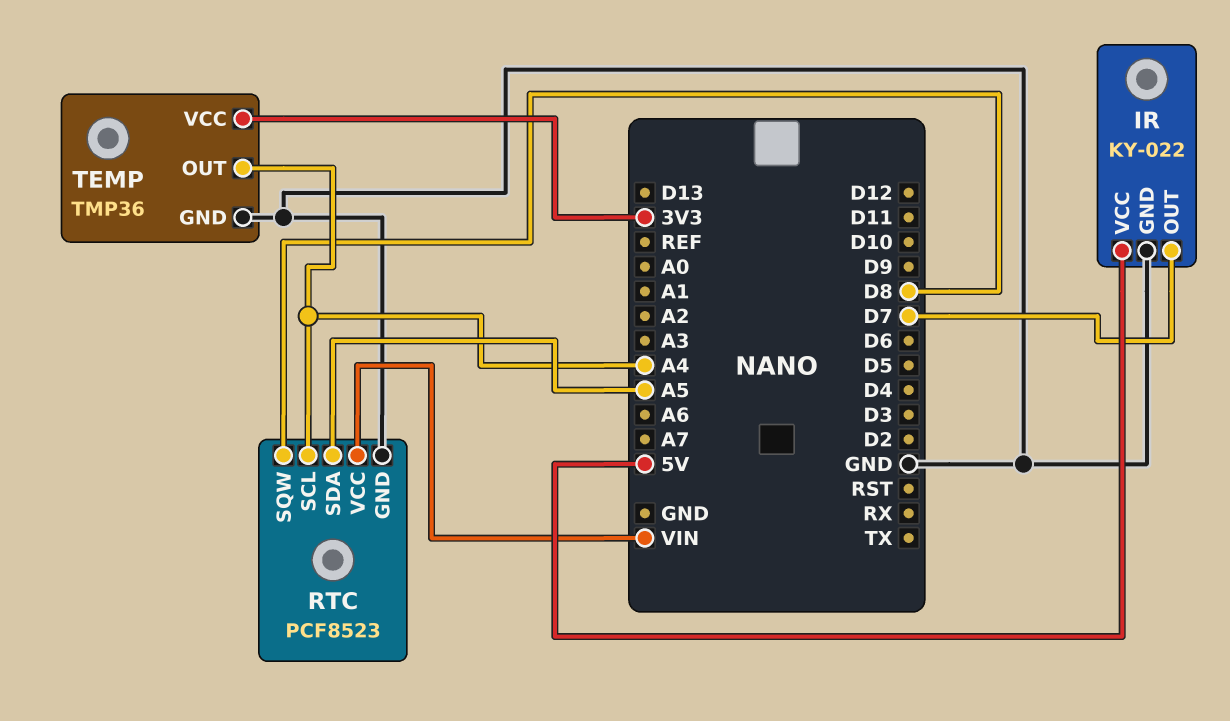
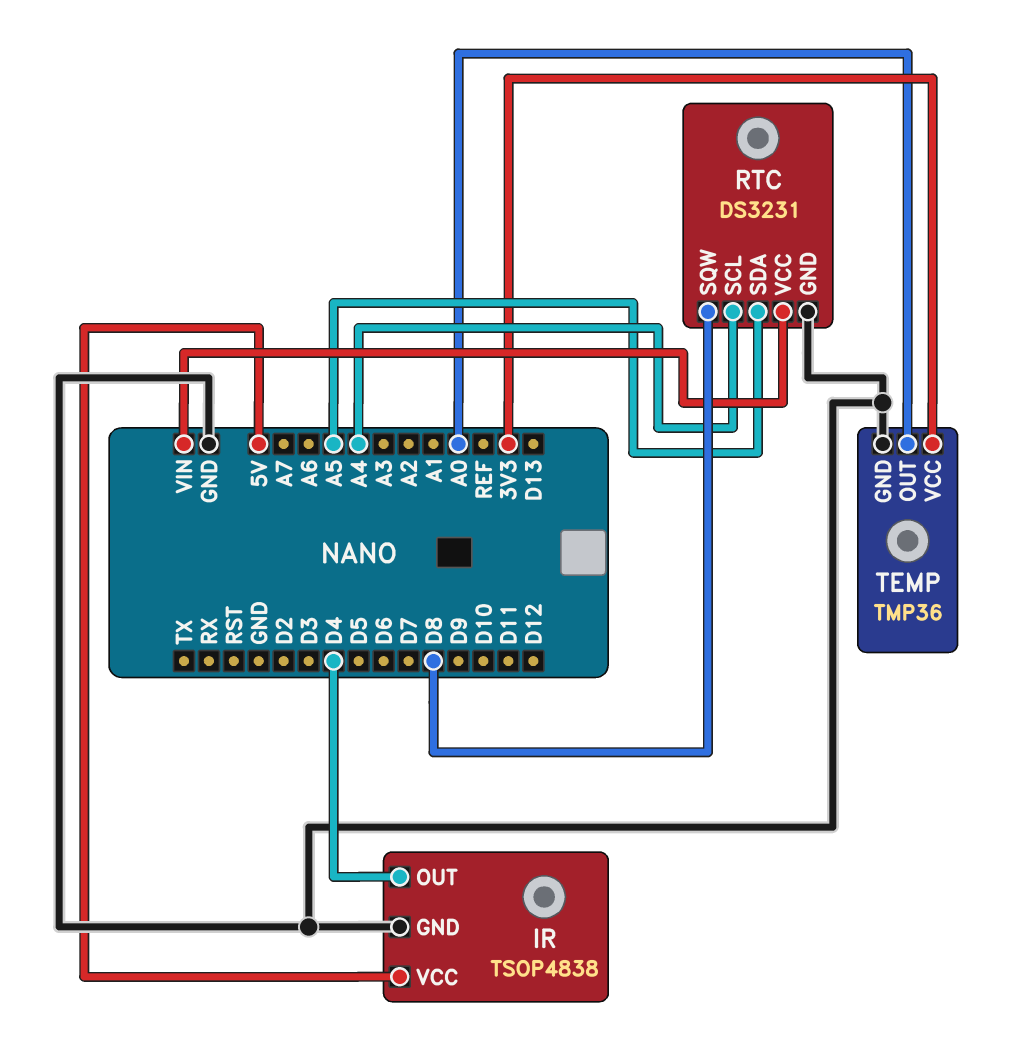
IR: KY-022 -> TSOP4838
IR pin OUT: D7 -> D4
RTC: PCF8523 -> DS3231
TEMP pin OUT: A4 -> A0

